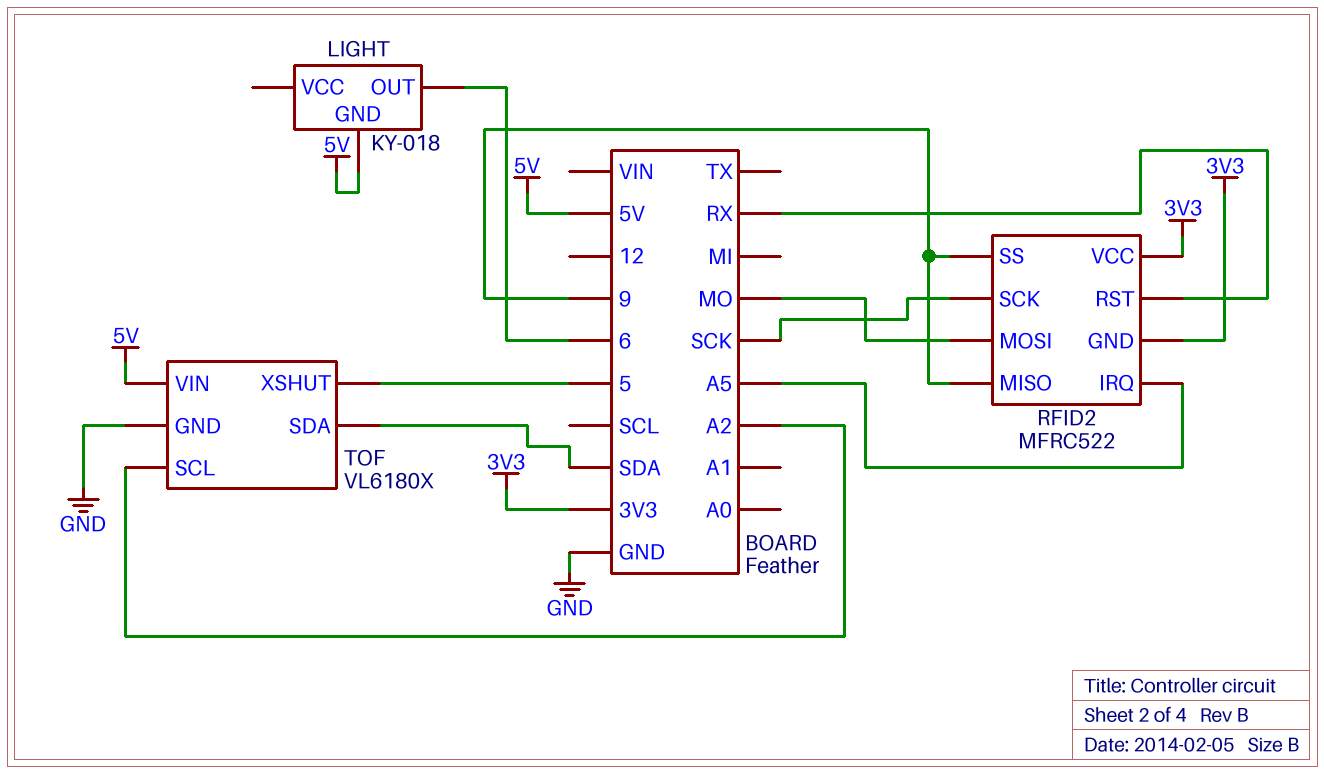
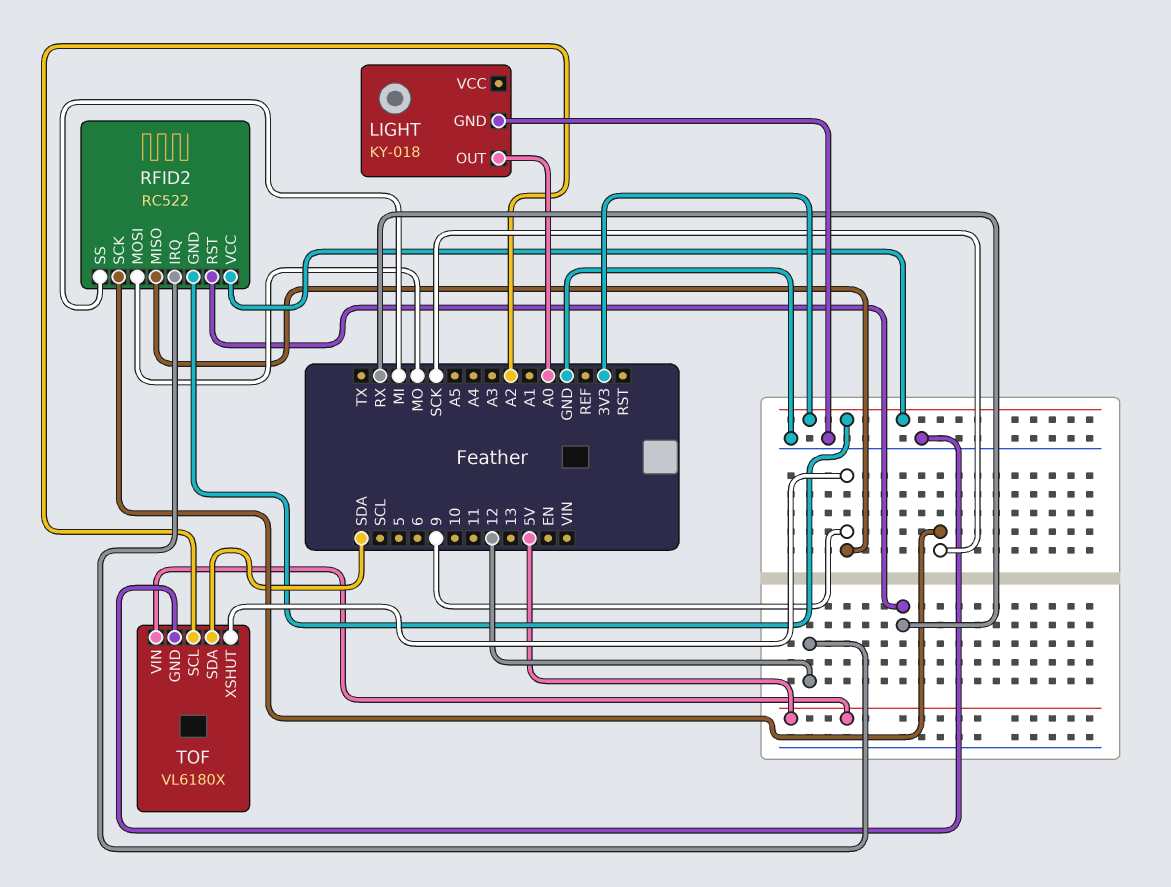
LIGHT pin GND: 5V -> GND
LIGHT pin OUT: 6 -> A0
RFID2: MFRC522 -> RC522
RFID2 pin IRQ: A5 -> 12
RFID2 pin SS: 9 -> MI
TOF pin XSHUT: 5 -> 9

